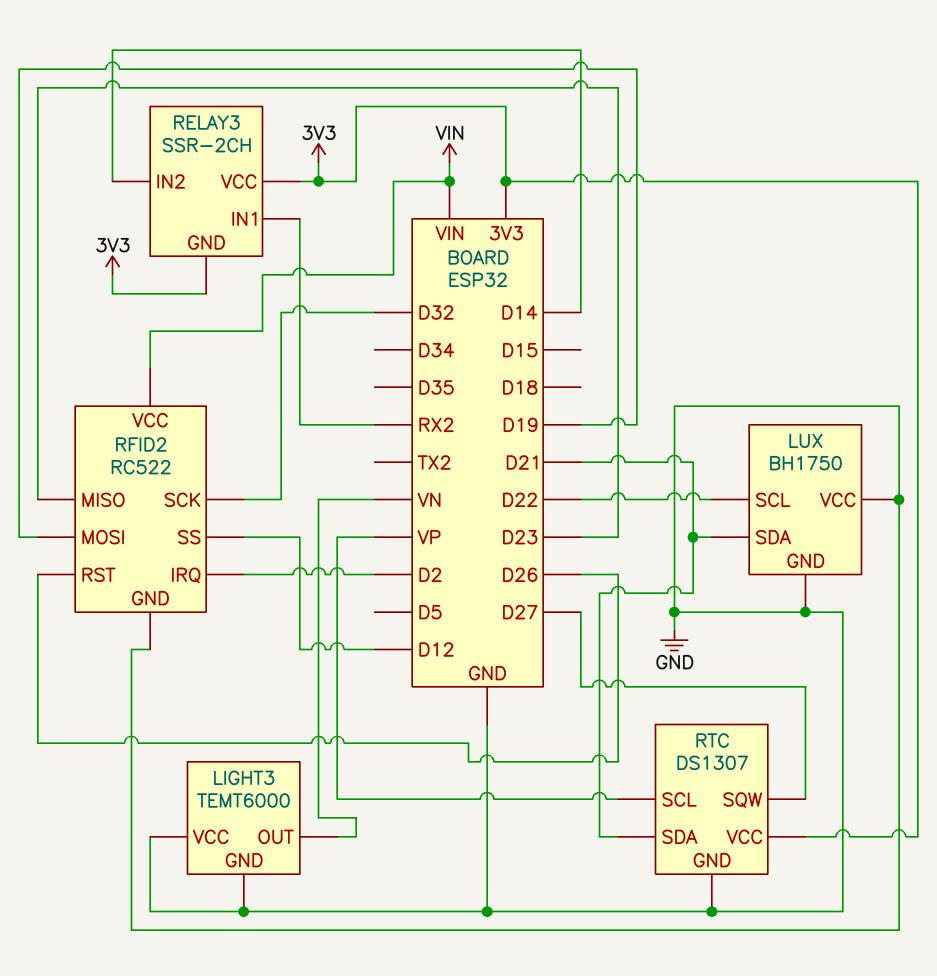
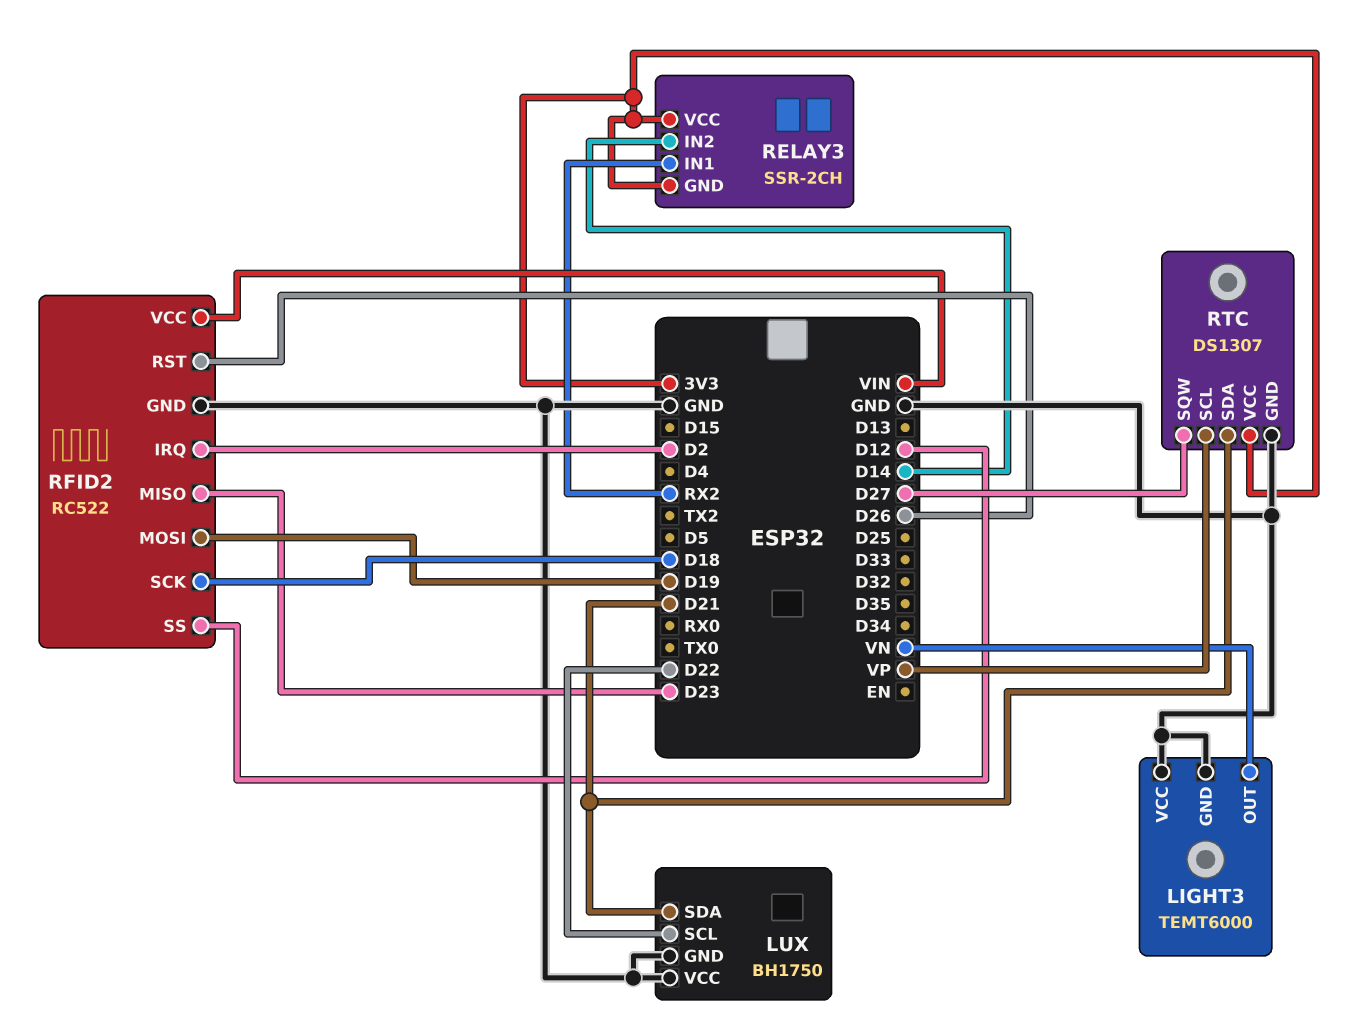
RFID2 pin SCK: D32 -> D18

